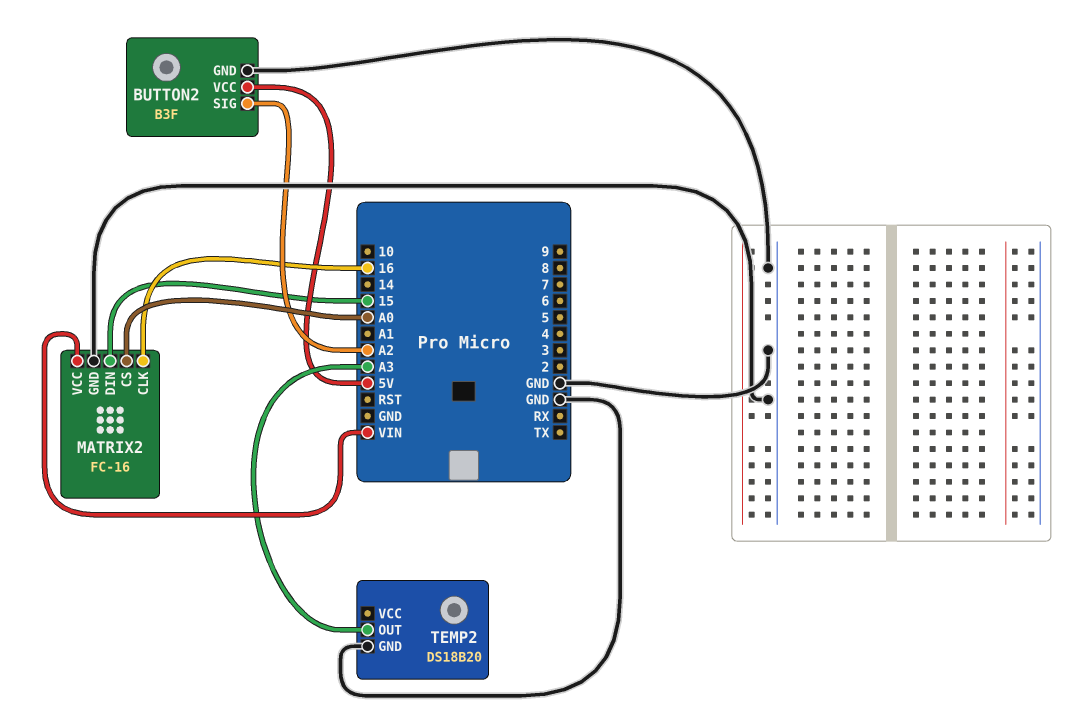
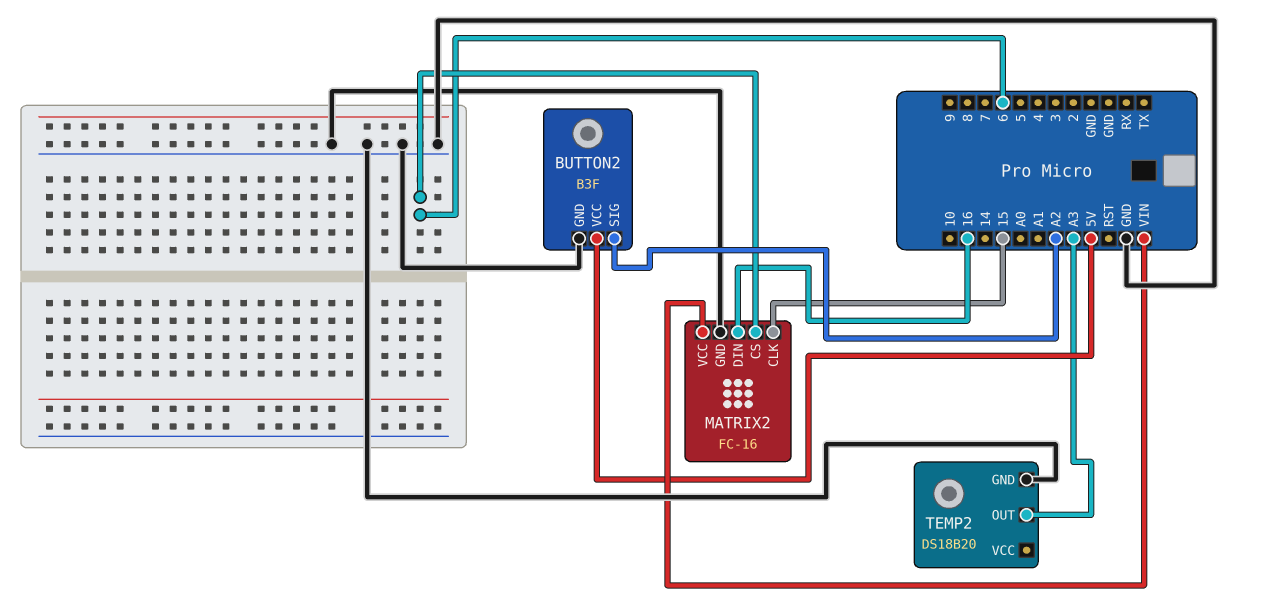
MATRIX2 pin CLK: 16 -> 15
MATRIX2 pin CS: A0 -> 6
MATRIX2 pin DIN: 15 -> 16

